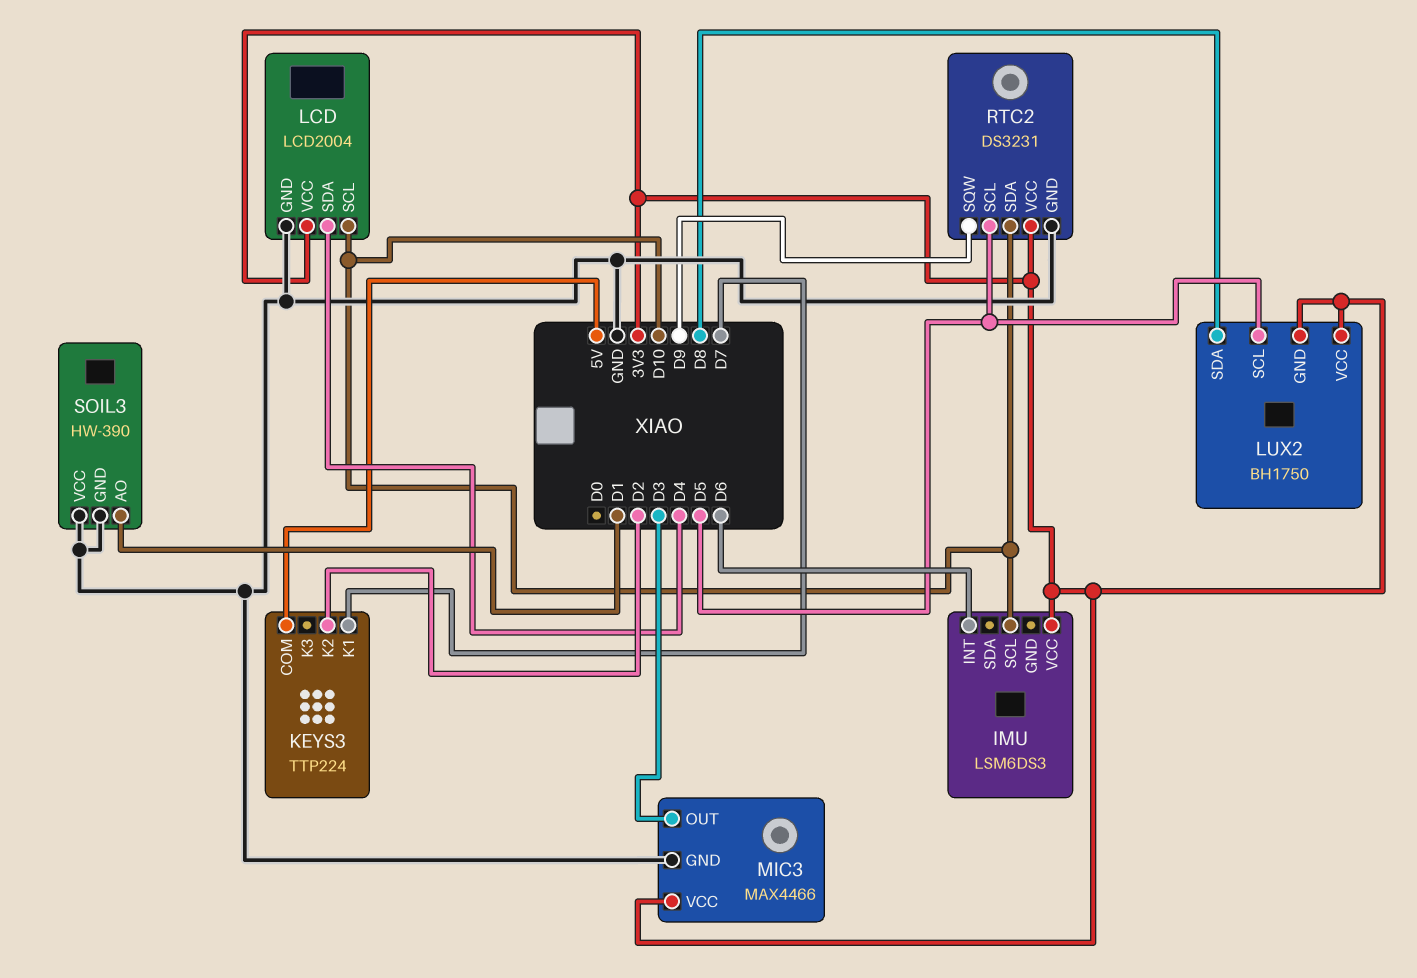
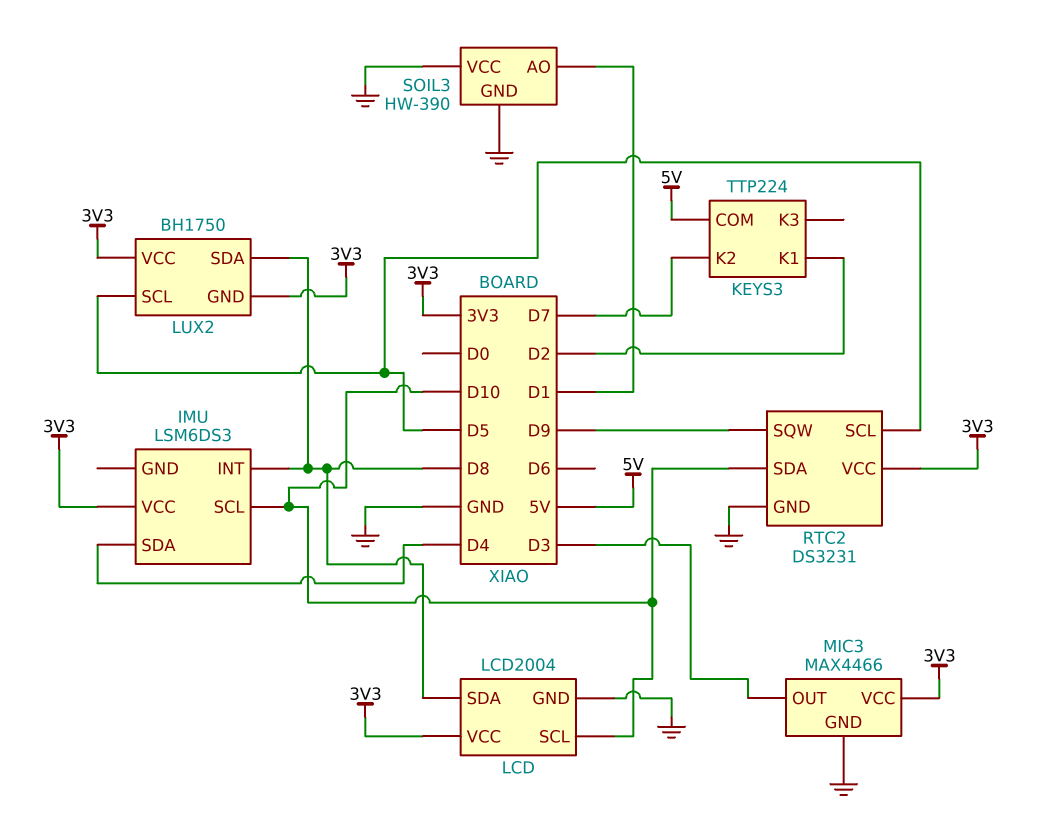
IMU pin INT: D6 -> D8
IMU pin SDA: none -> D4
KEYS3 pin K1: D7 -> D2
KEYS3 pin K2: D2 -> D7
LCD pin SDA: D4 -> D8

